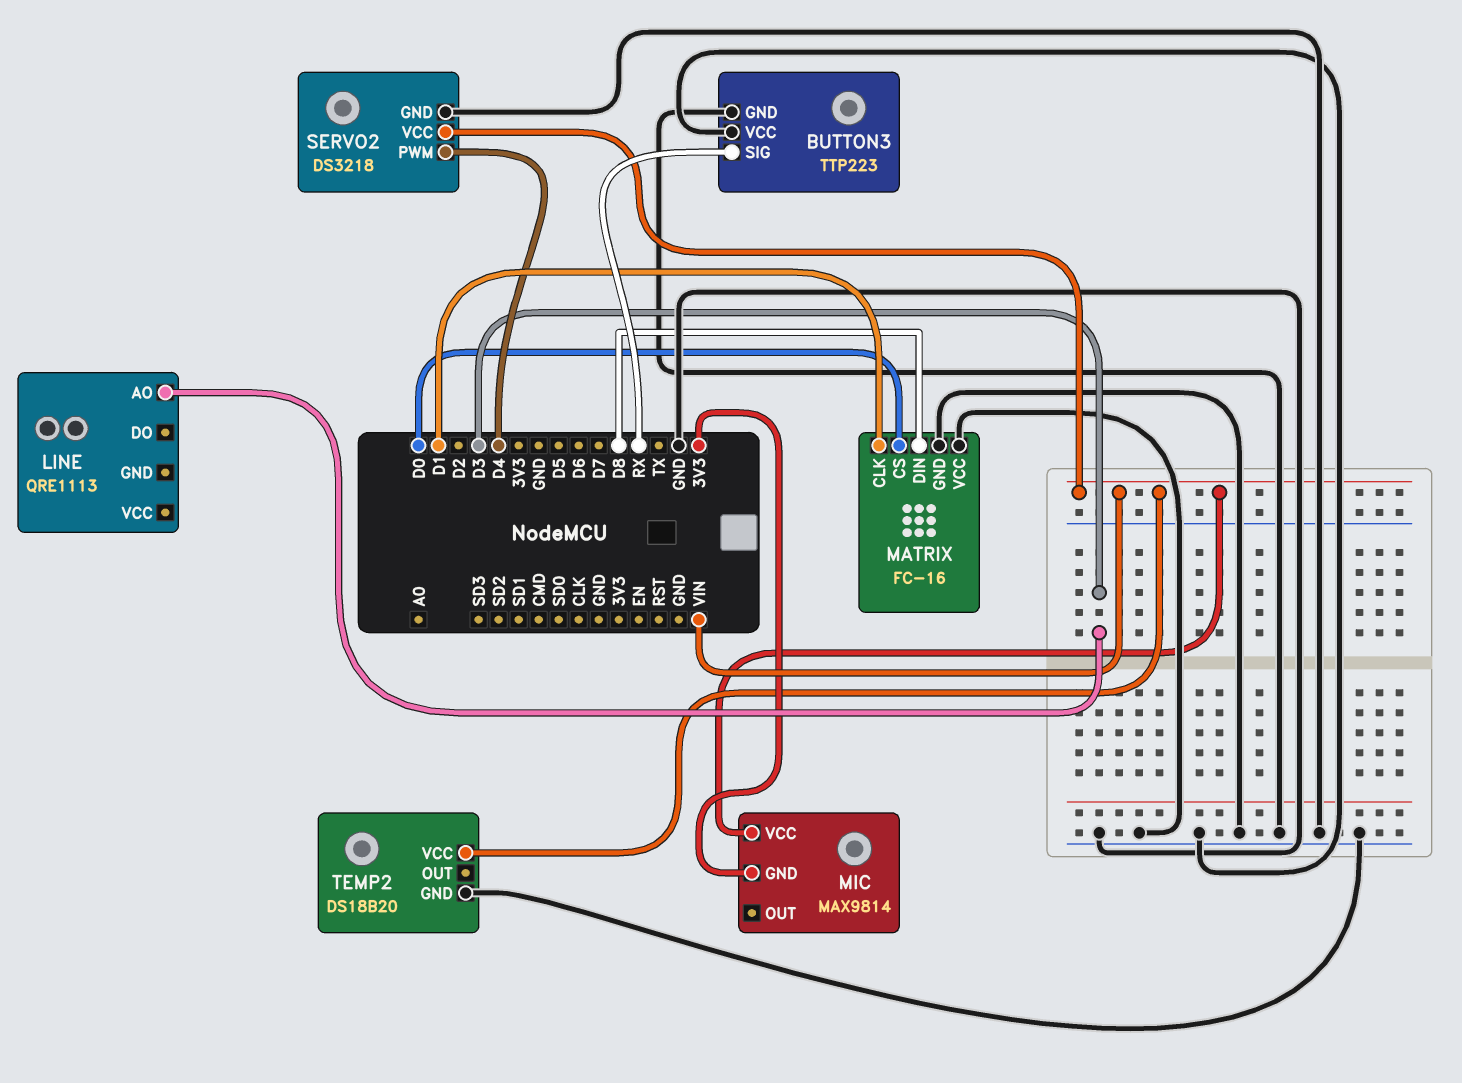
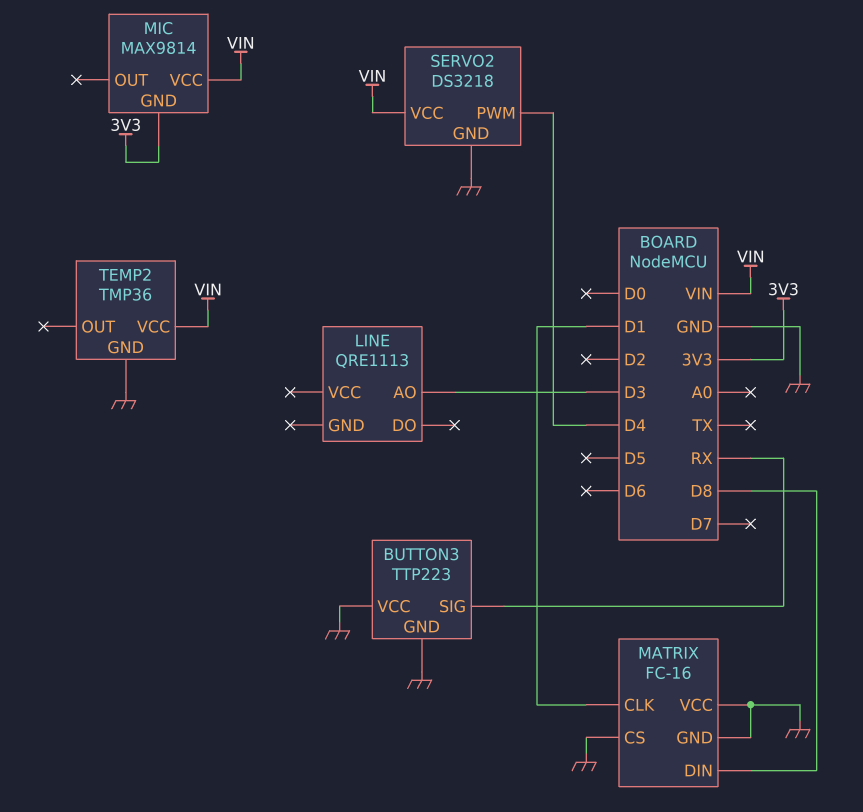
MATRIX pin CS: D0 -> GND
TEMP2: DS18B20 -> TMP36

